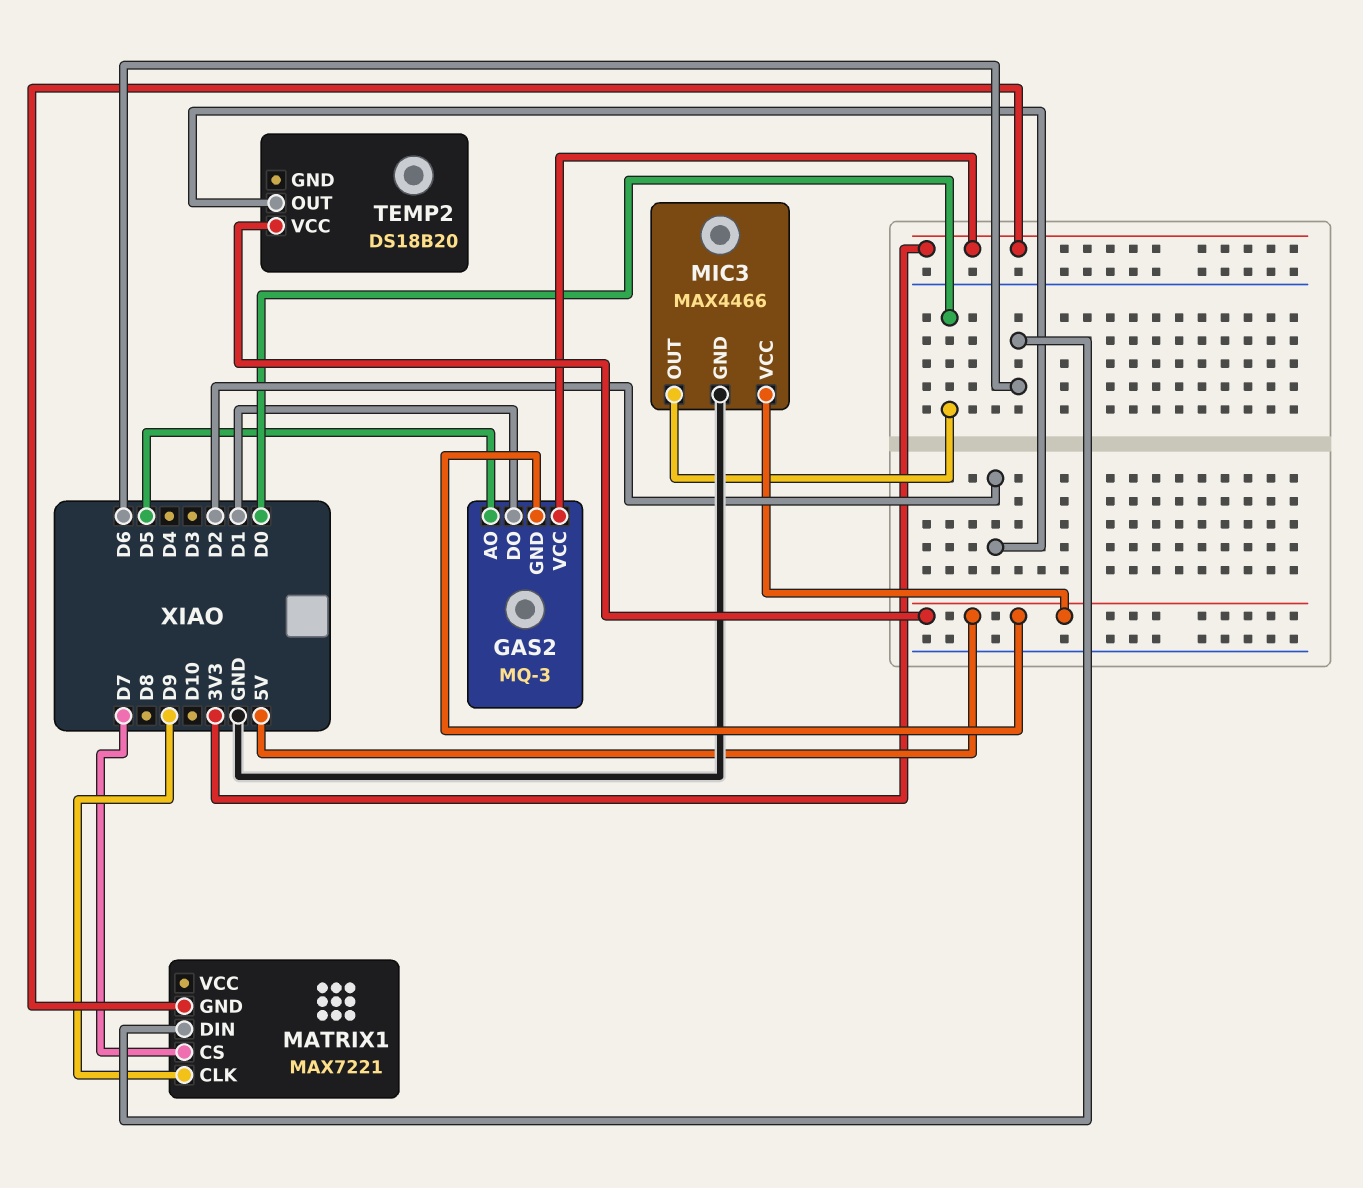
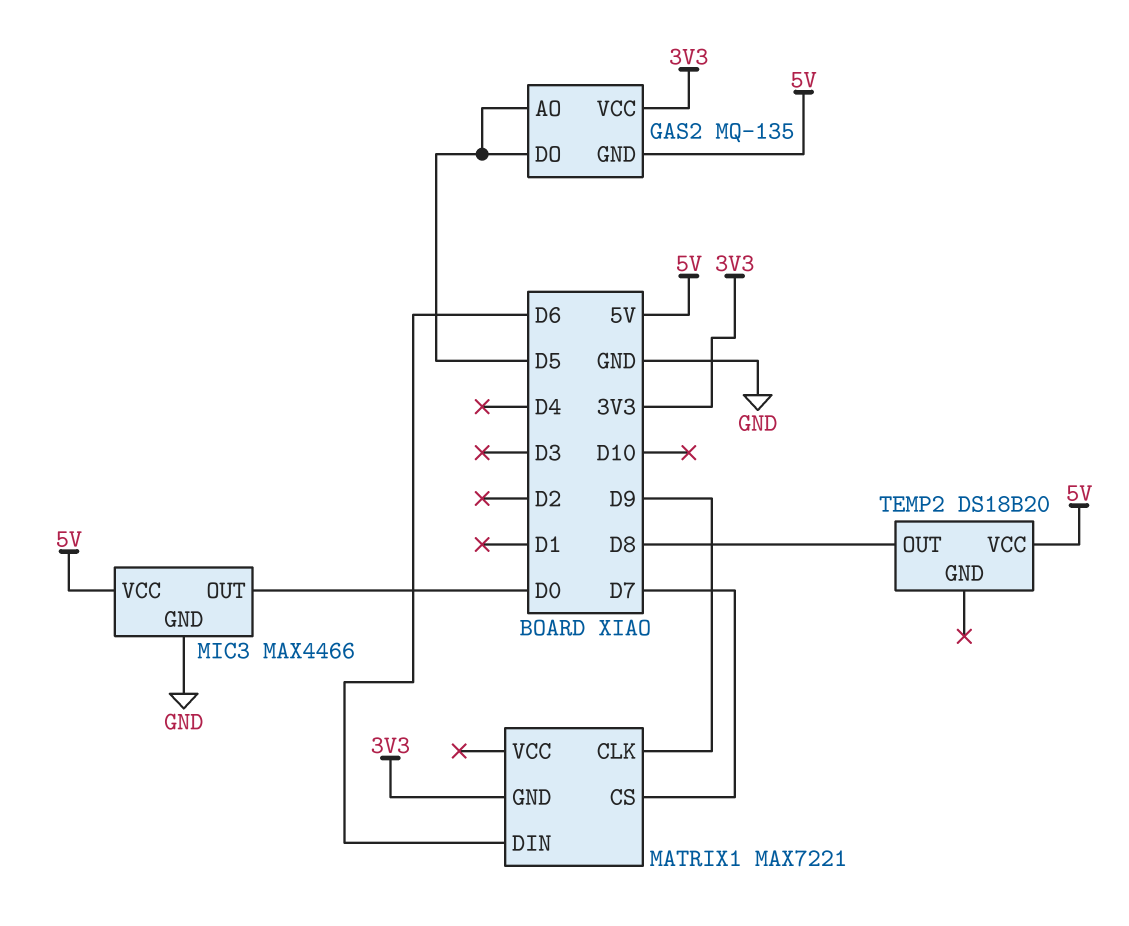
GAS2: MQ-3 -> MQ-135
GAS2 pin DO: D1 -> D5
TEMP2 pin OUT: D2 -> D8

